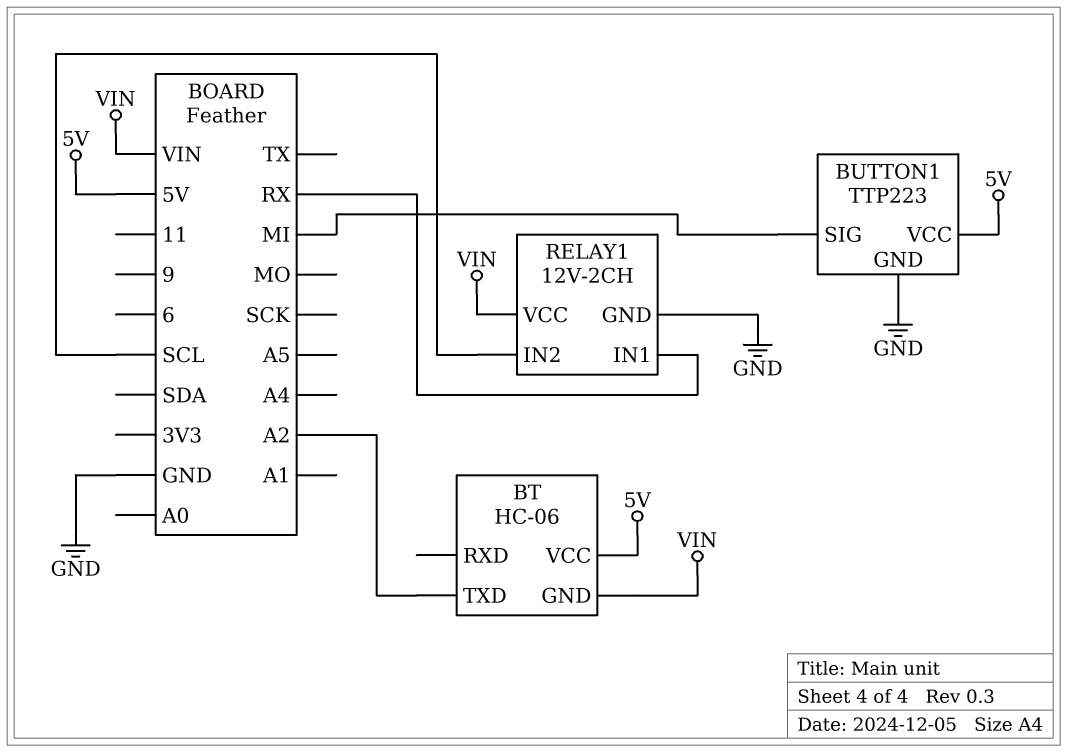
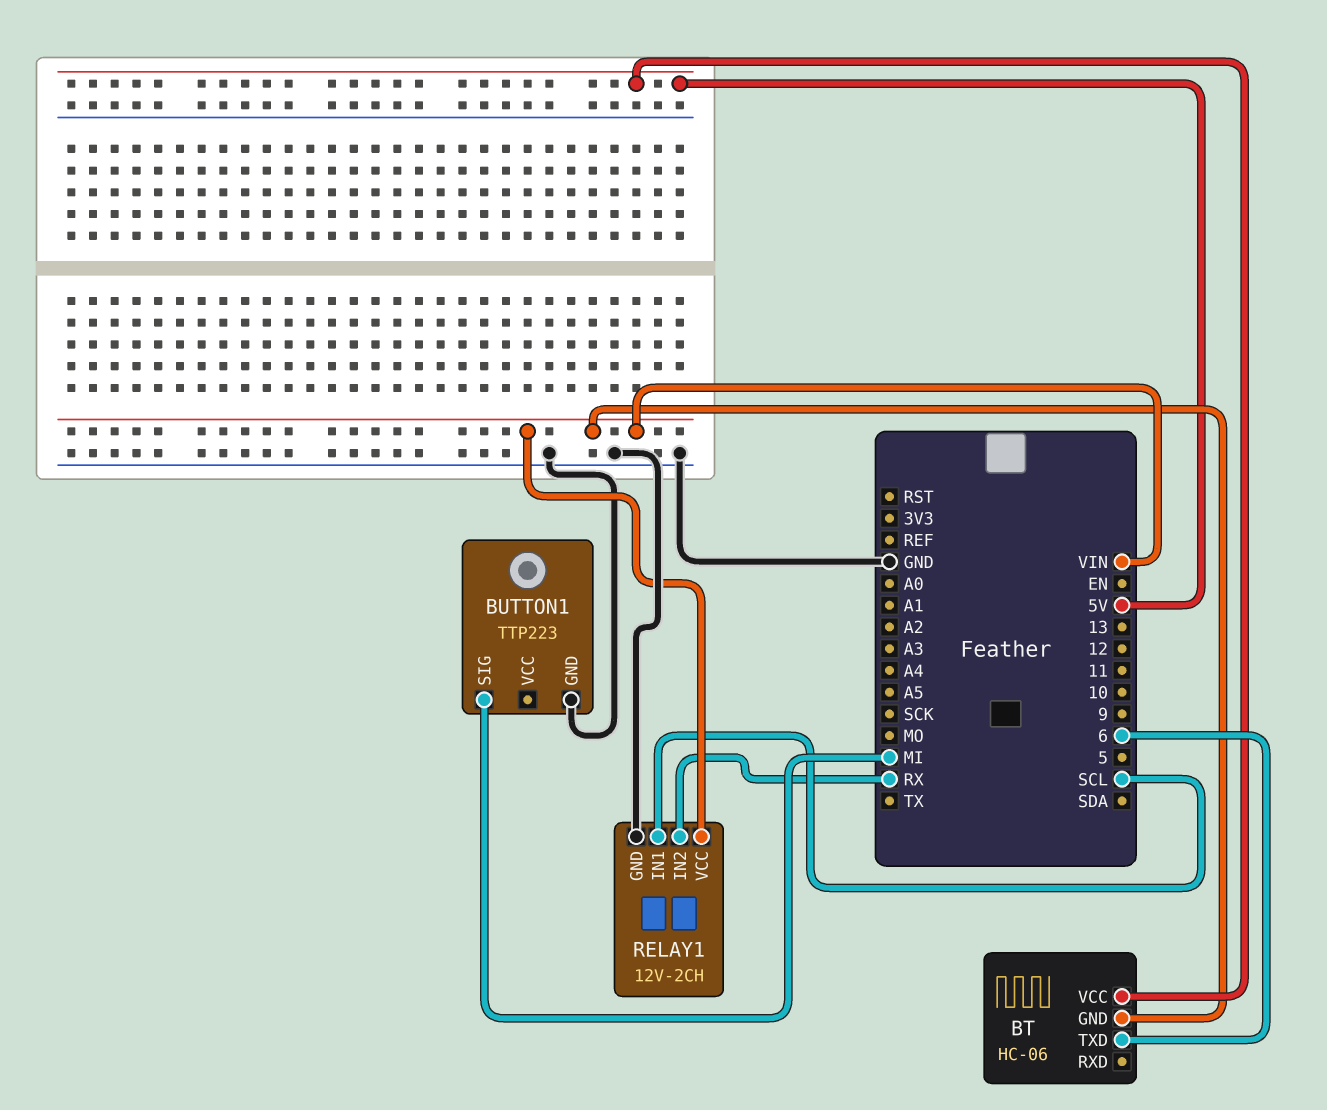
BT pin TXD: A2 -> 6
BUTTON1 pin VCC: 5V -> none
RELAY1 pin IN1: RX -> SCL
RELAY1 pin IN2: SCL -> RX

